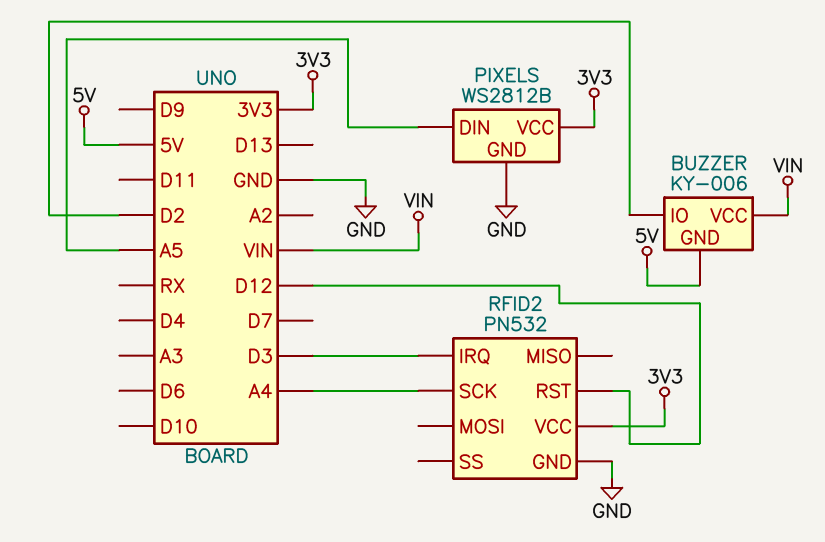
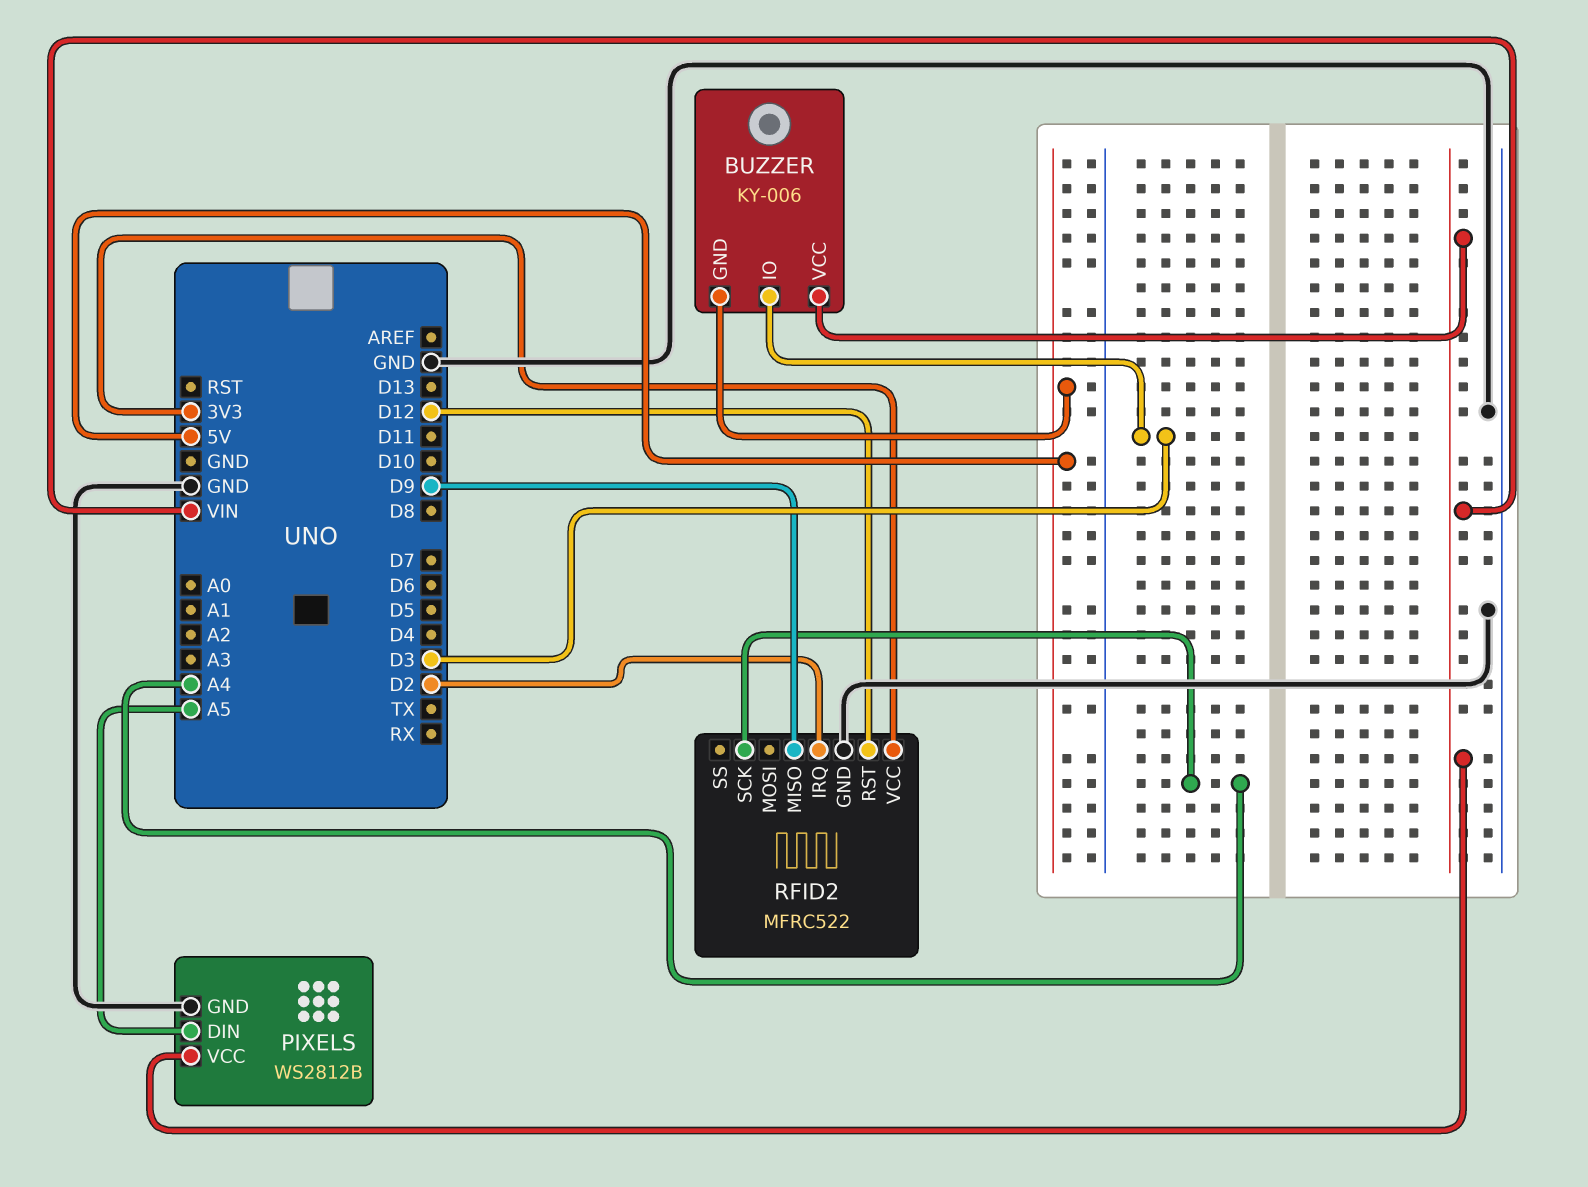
BUZZER pin IO: D2 -> D3
PIXELS pin VCC: 3V3 -> VIN
RFID2: PN532 -> MFRC522
RFID2 pin IRQ: D3 -> D2
RFID2 pin MISO: none -> D9

